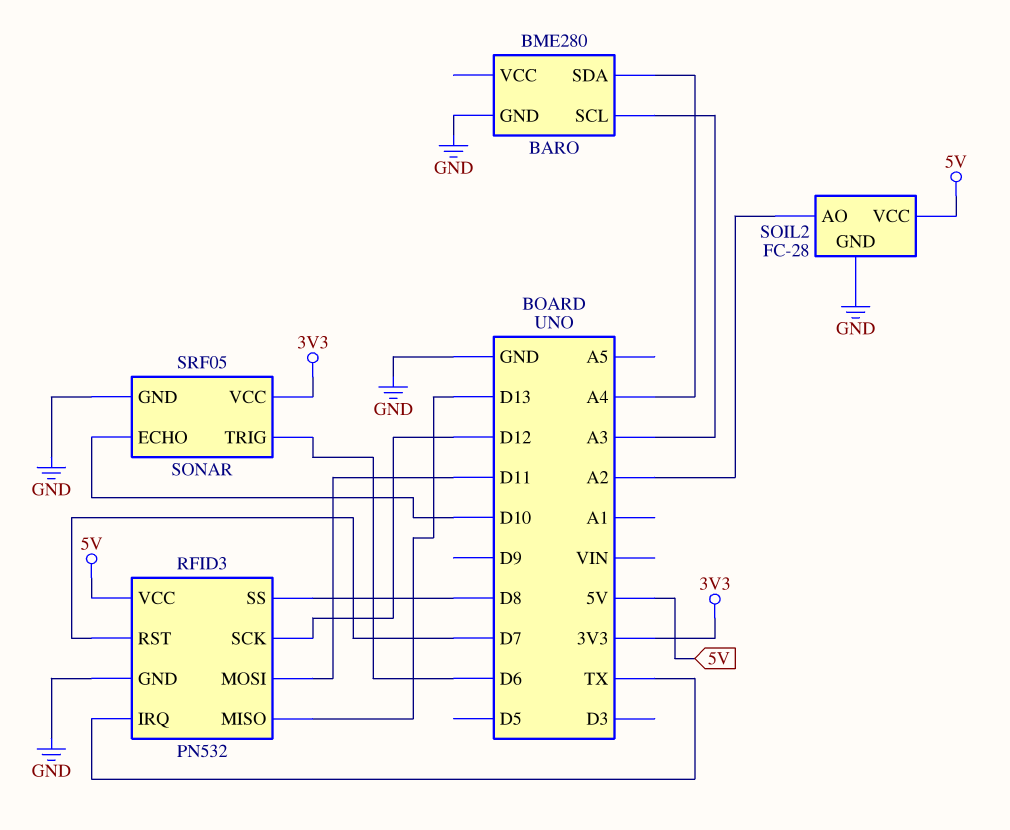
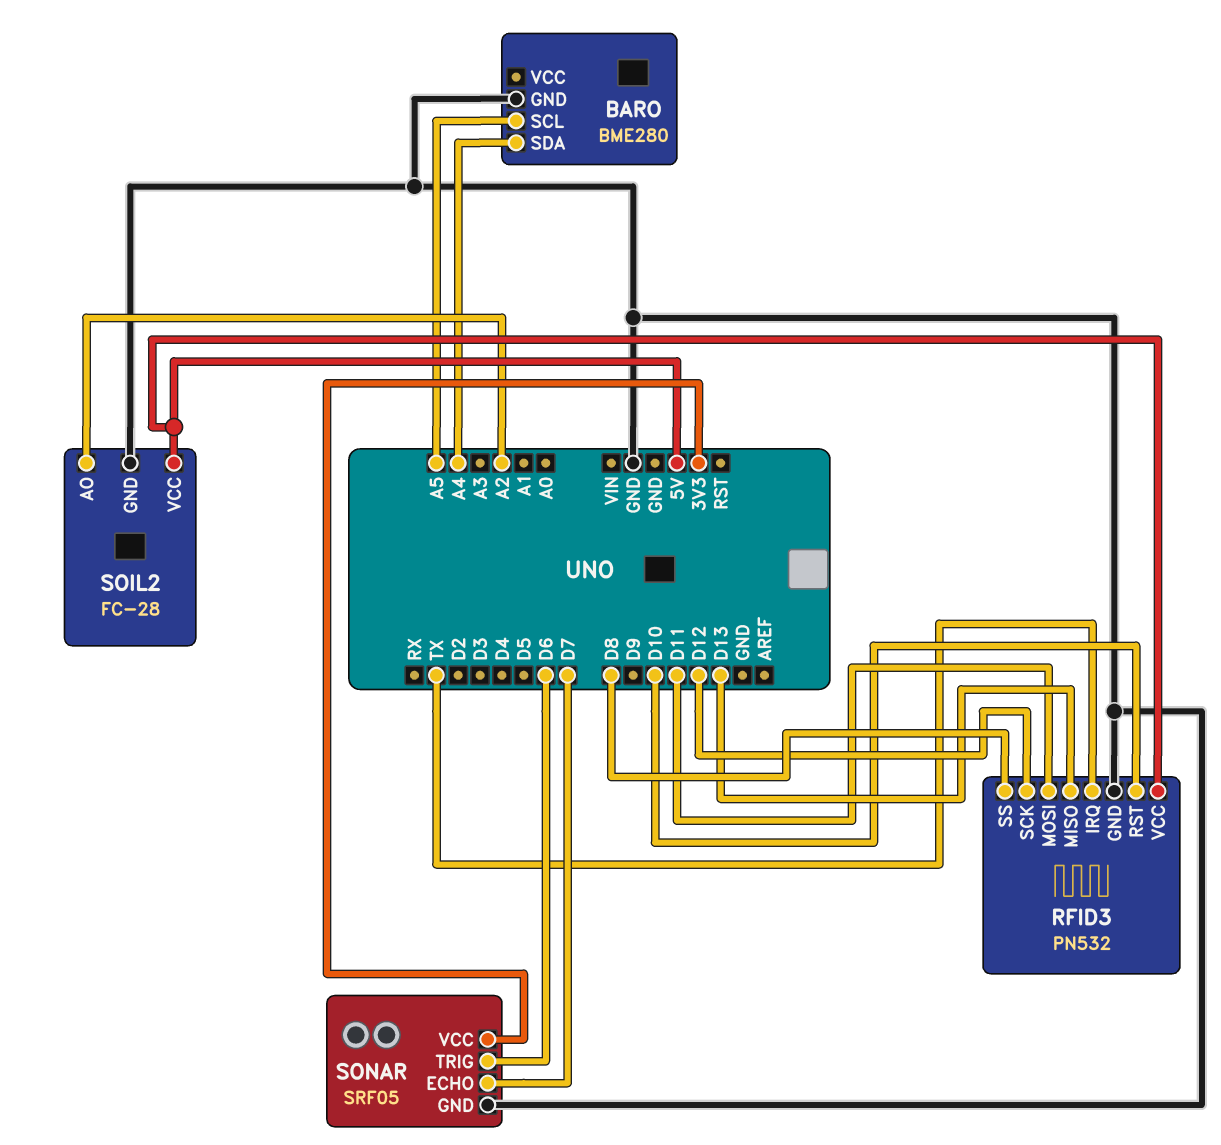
BARO pin SCL: A3 -> A5
RFID3 pin RST: D7 -> D10
SONAR pin ECHO: D10 -> D7

